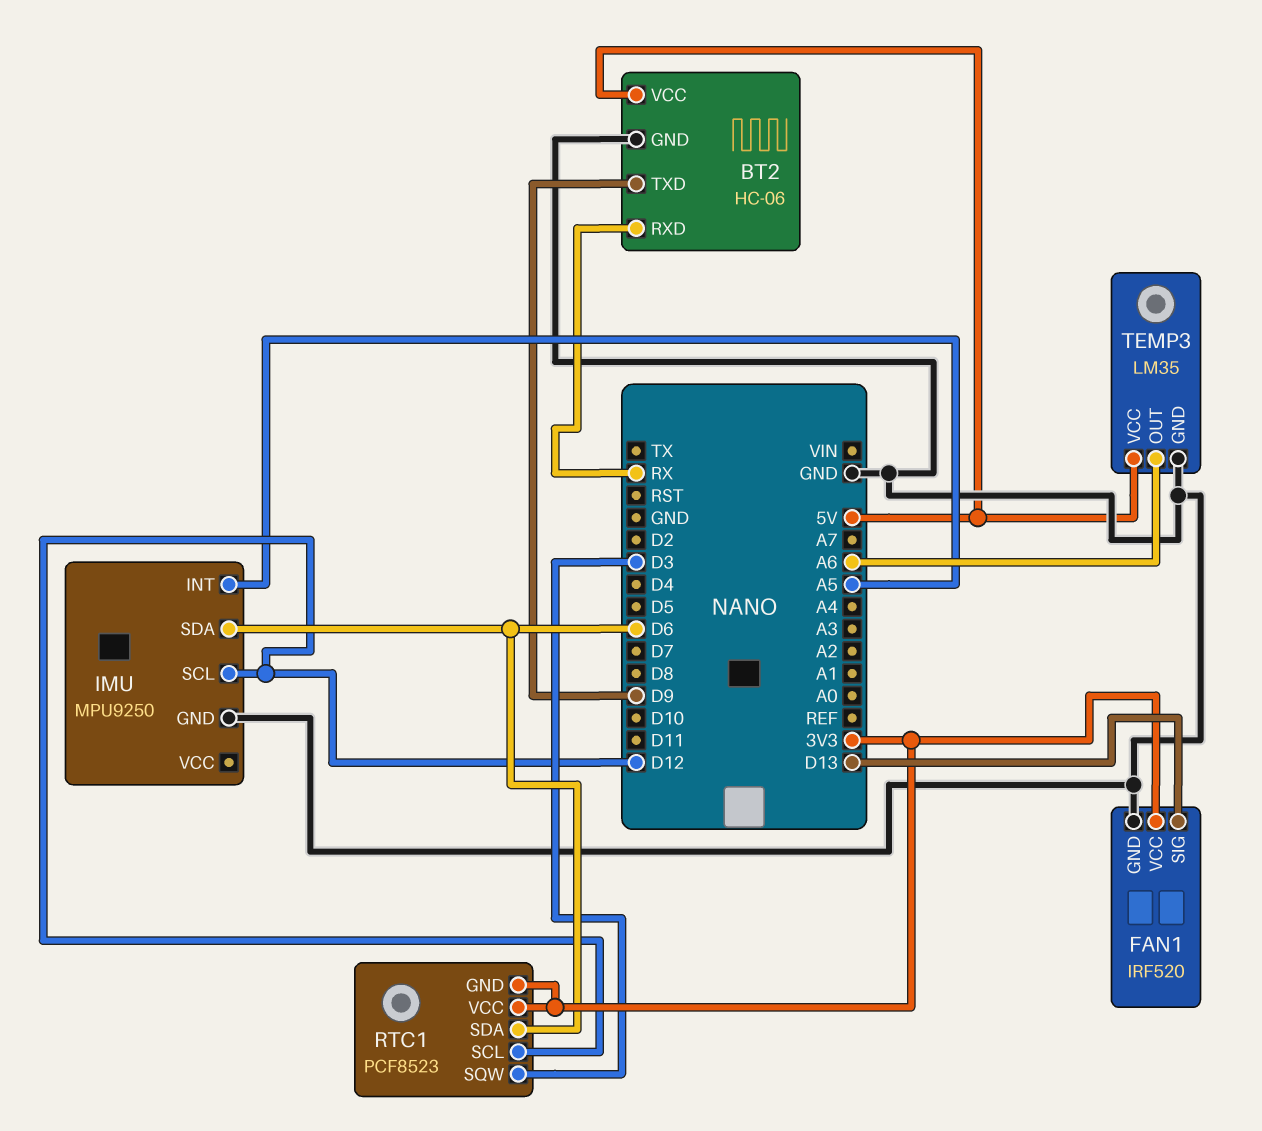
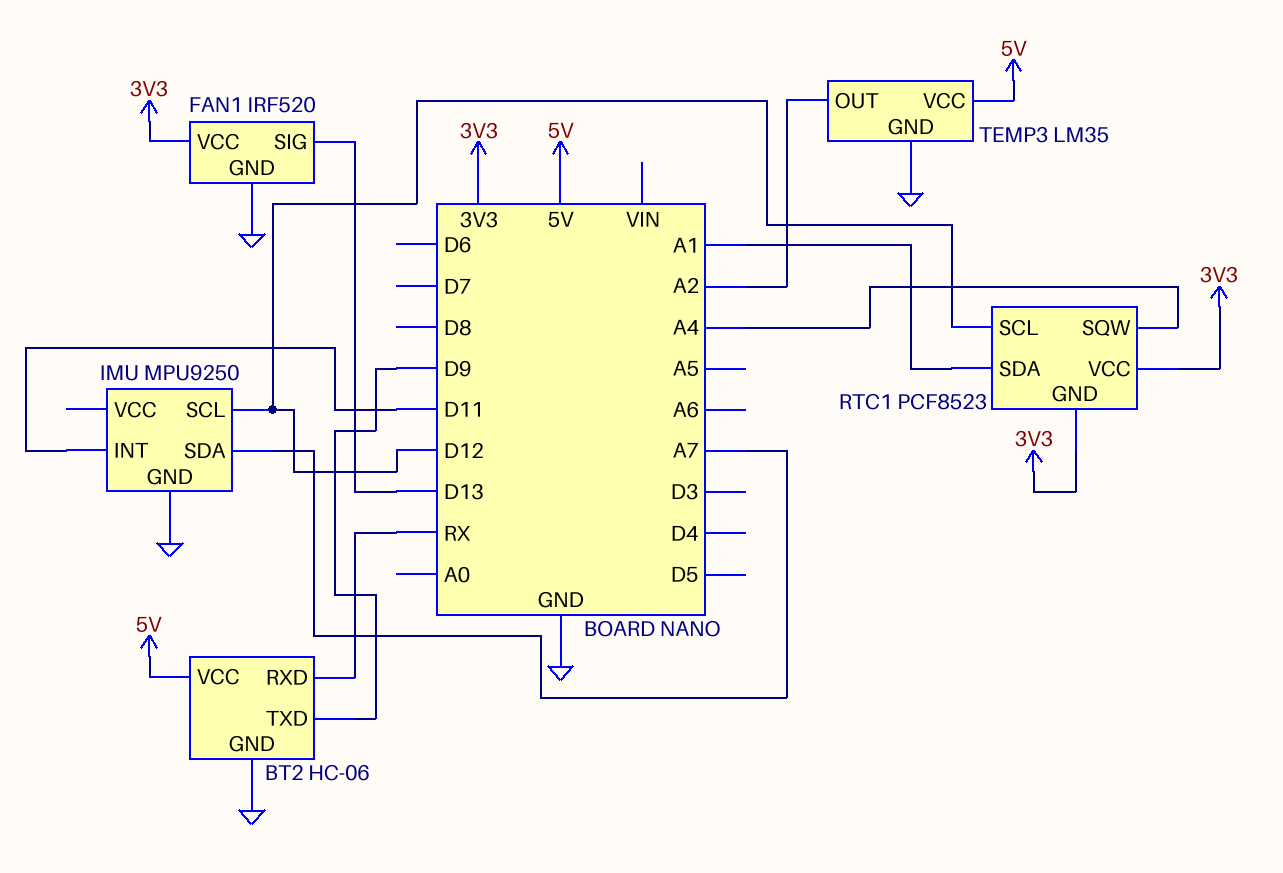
IMU pin INT: A5 -> D11
IMU pin SDA: D6 -> A7
RTC1 pin SDA: D6 -> A1
RTC1 pin SQW: D3 -> A4
TEMP3 pin OUT: A6 -> A2

